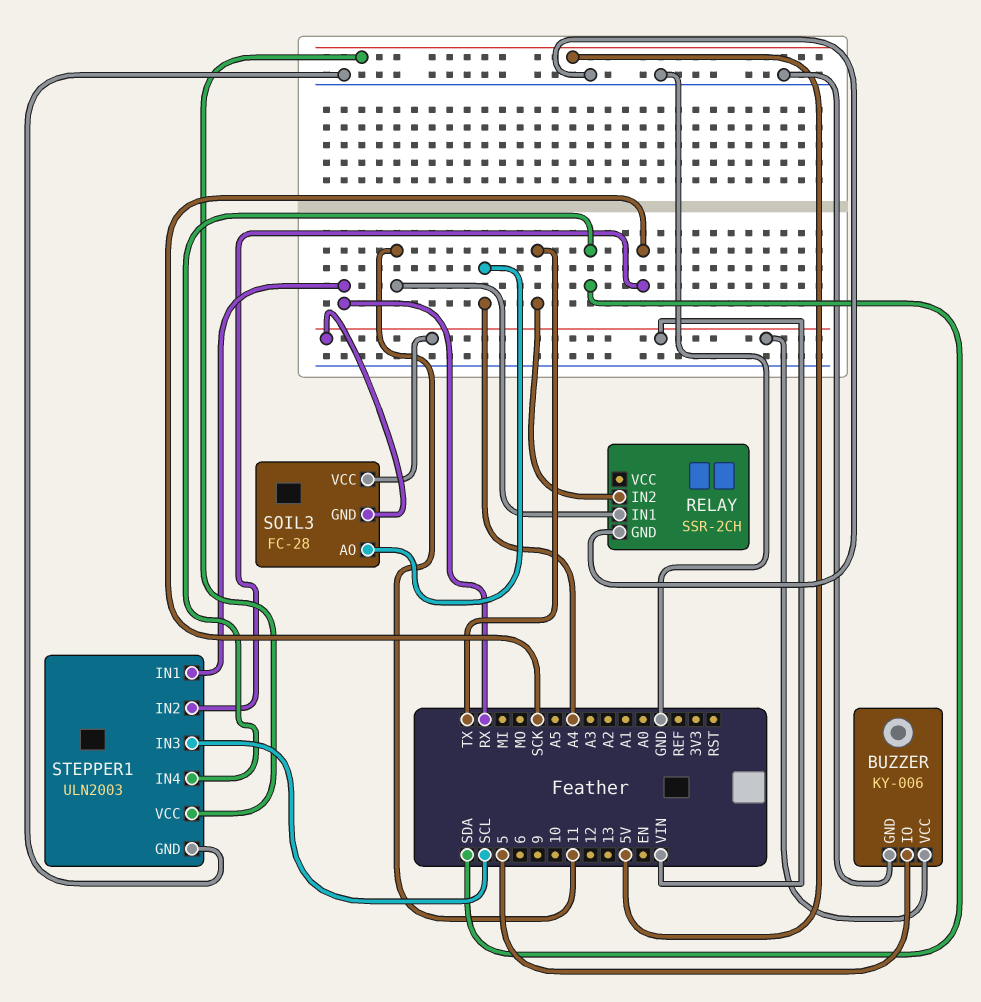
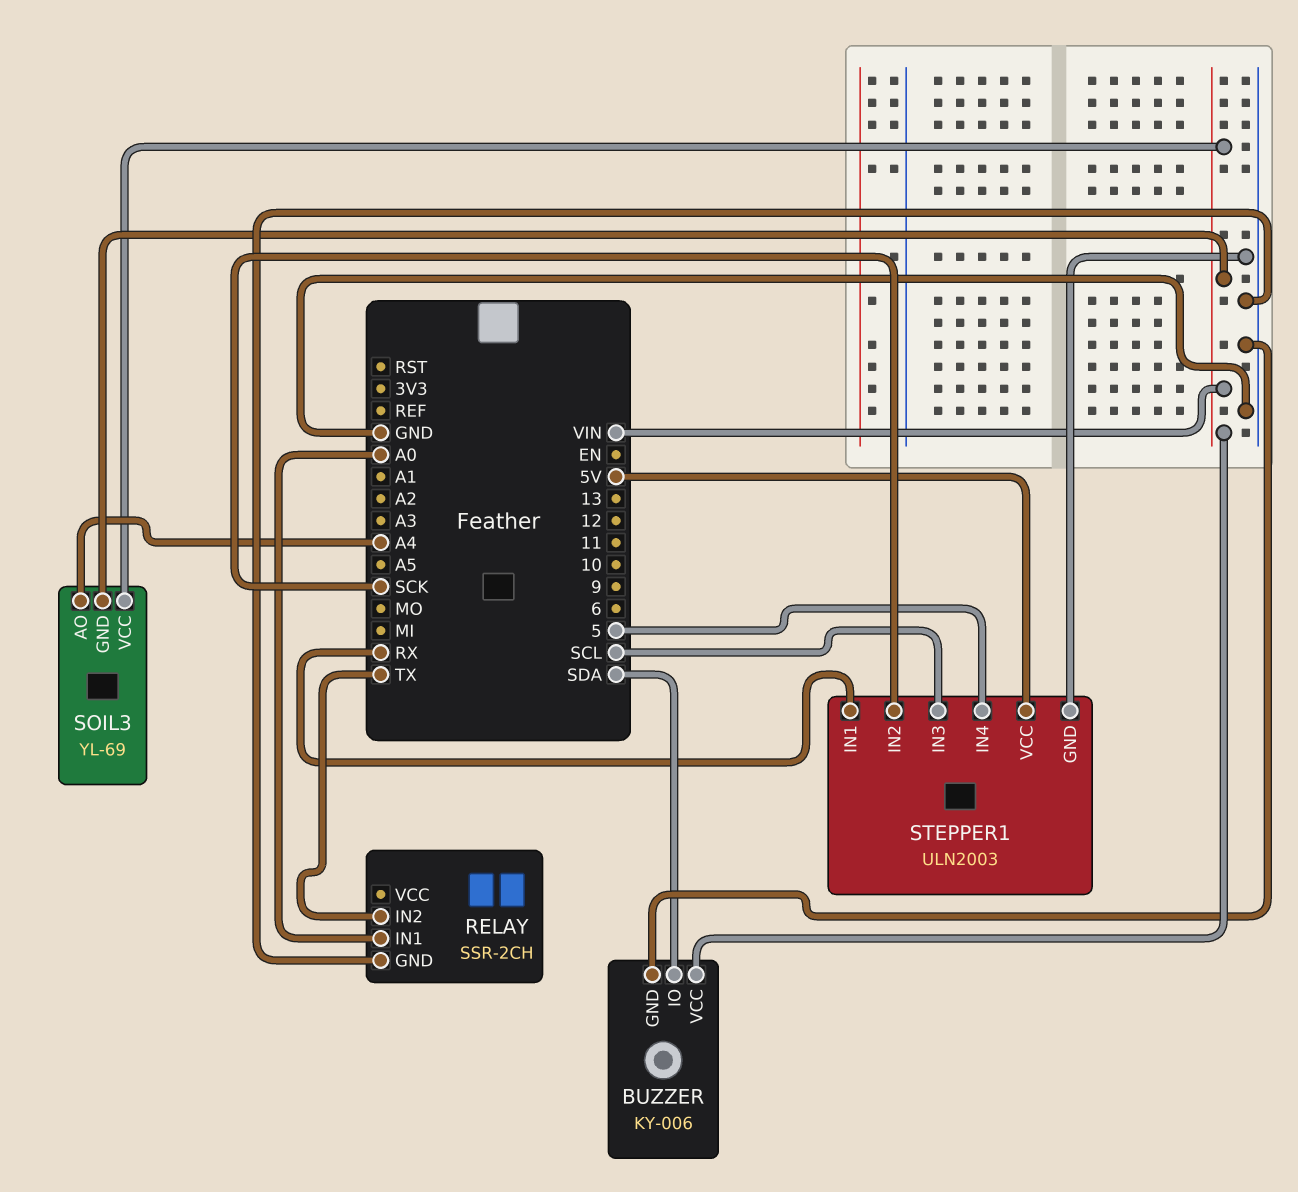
BUZZER pin IO: 5 -> SDA
RELAY pin IN1: 11 -> A0
SOIL3: FC-28 -> YL-69
STEPPER1 pin IN4: SDA -> 5

